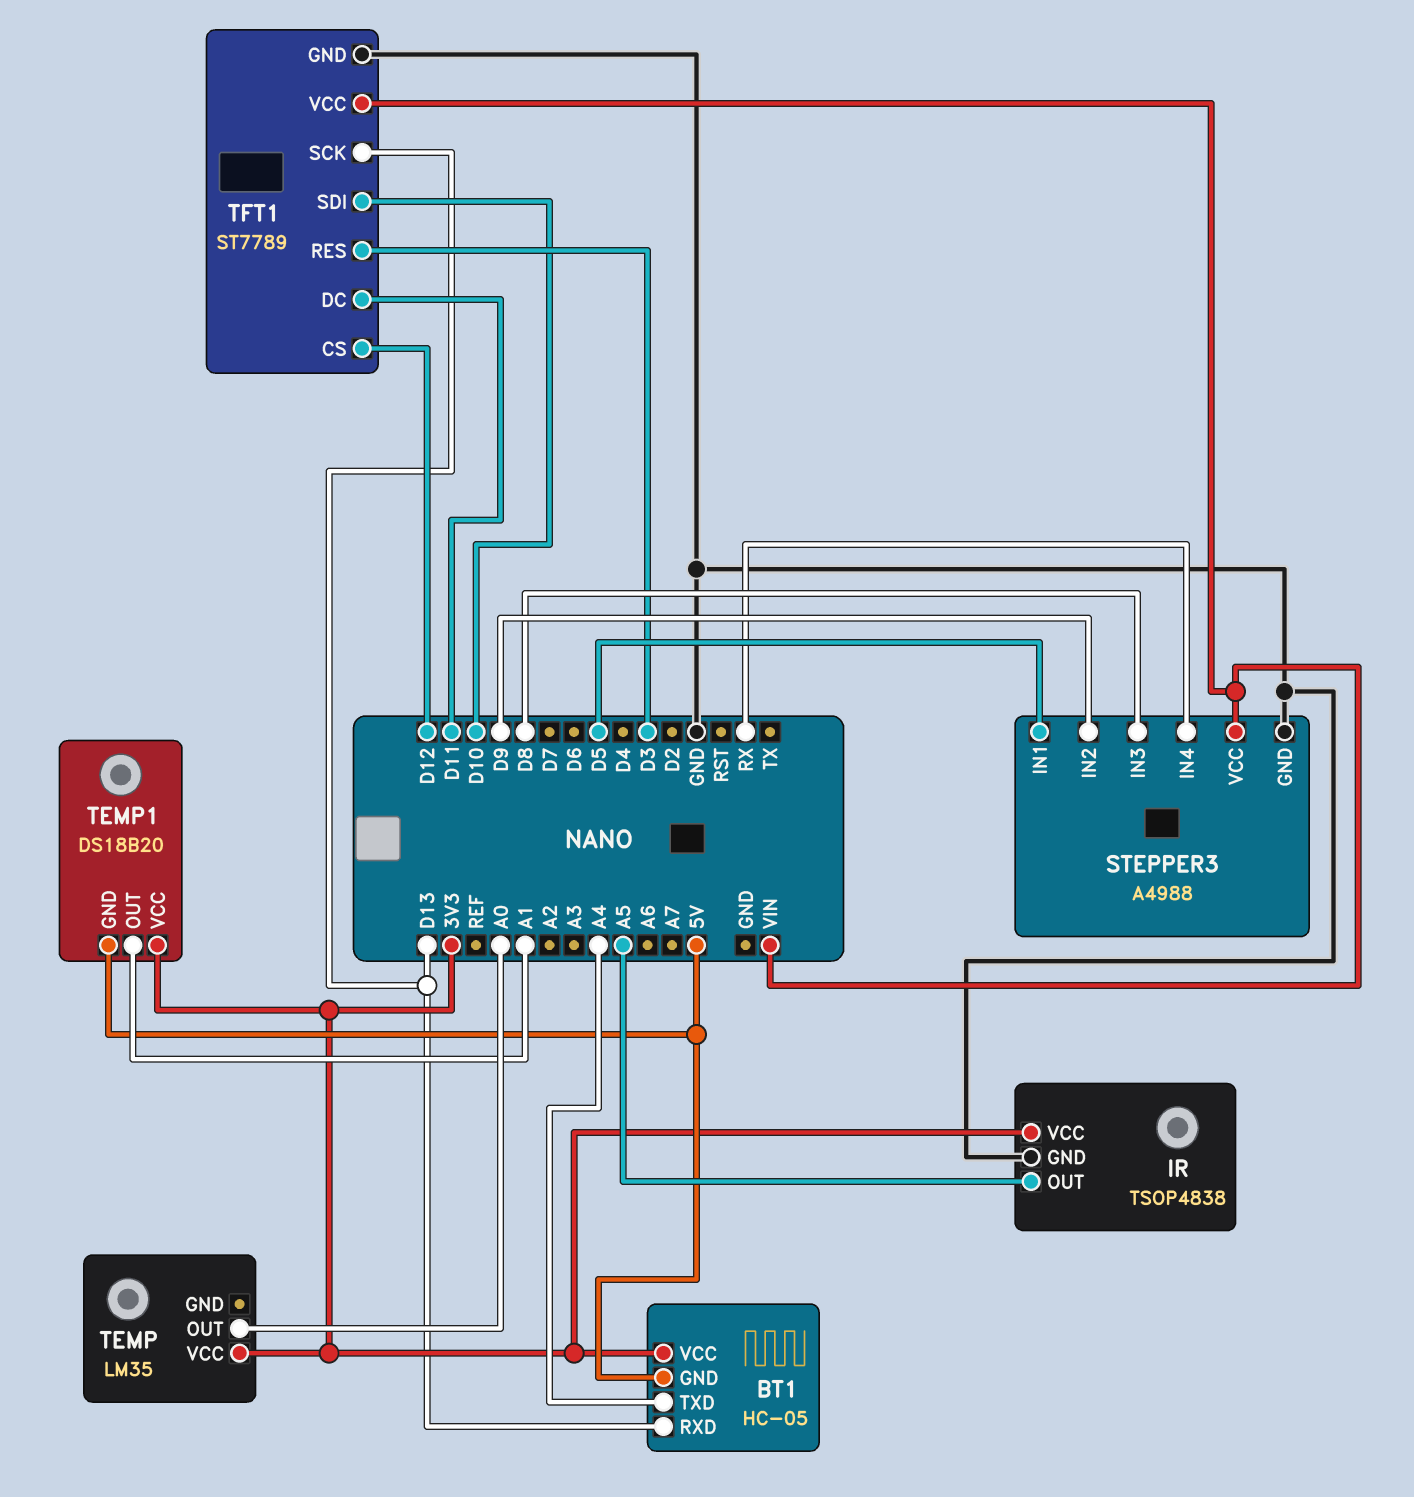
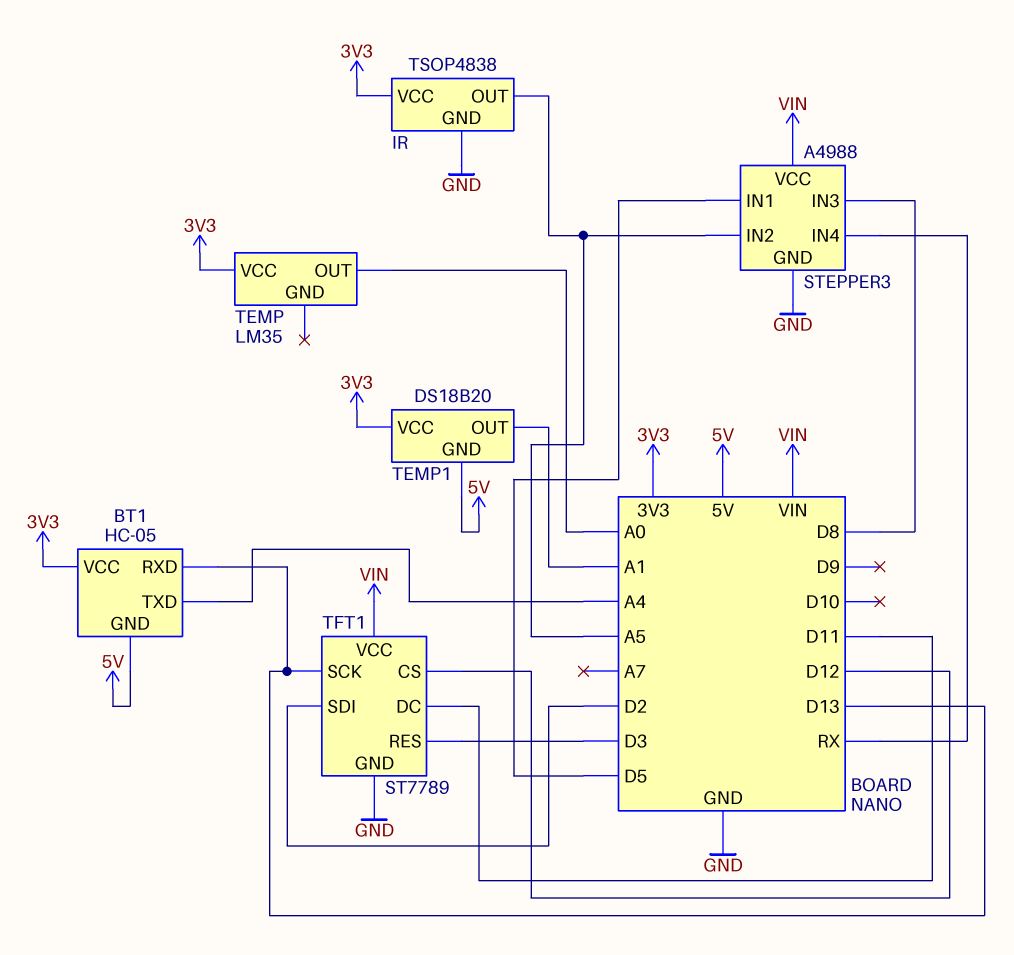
STEPPER3 pin IN2: D9 -> A5
TFT1 pin SDI: D10 -> D2

